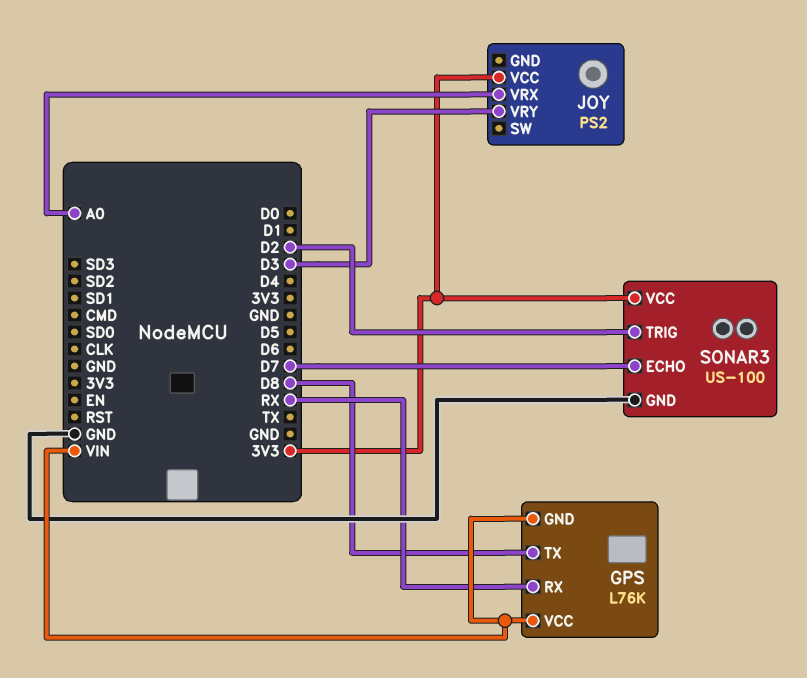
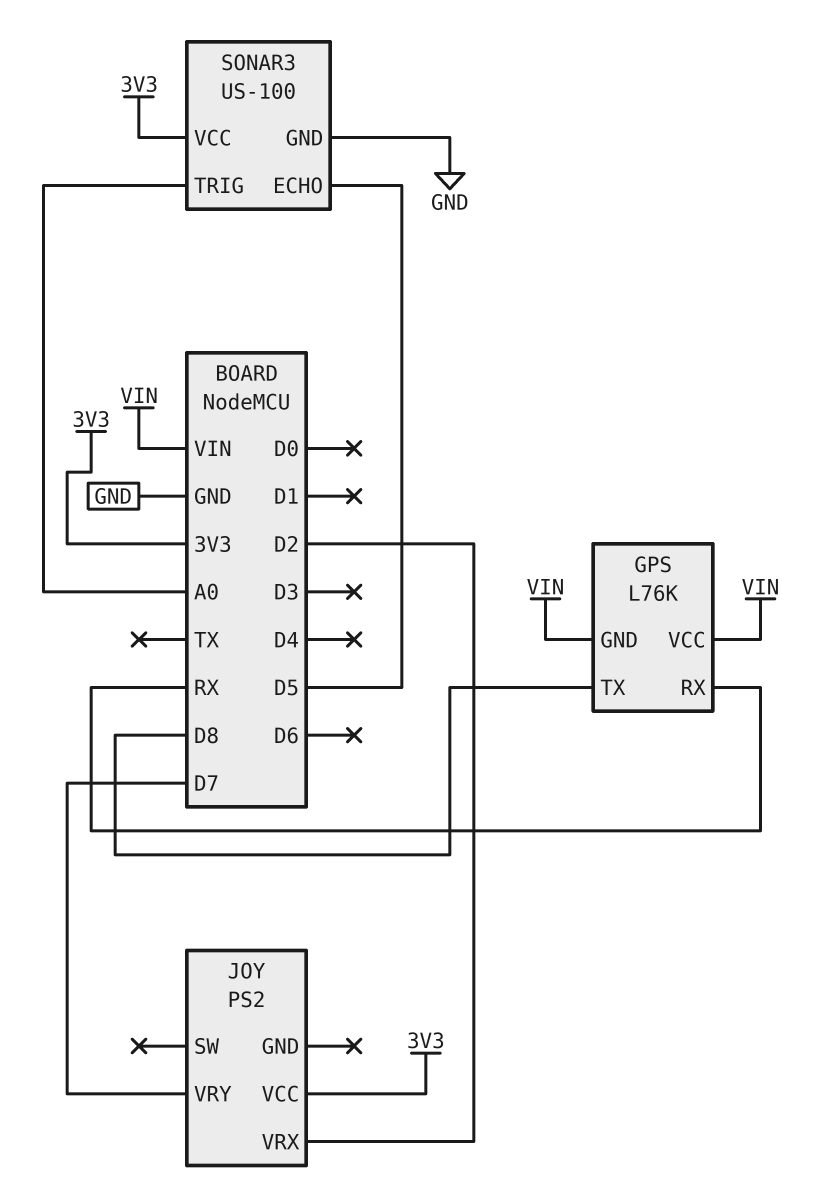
JOY pin VRX: A0 -> D2
JOY pin VRY: D3 -> D7
SONAR3 pin ECHO: D7 -> D5
SONAR3 pin TRIG: D2 -> A0

